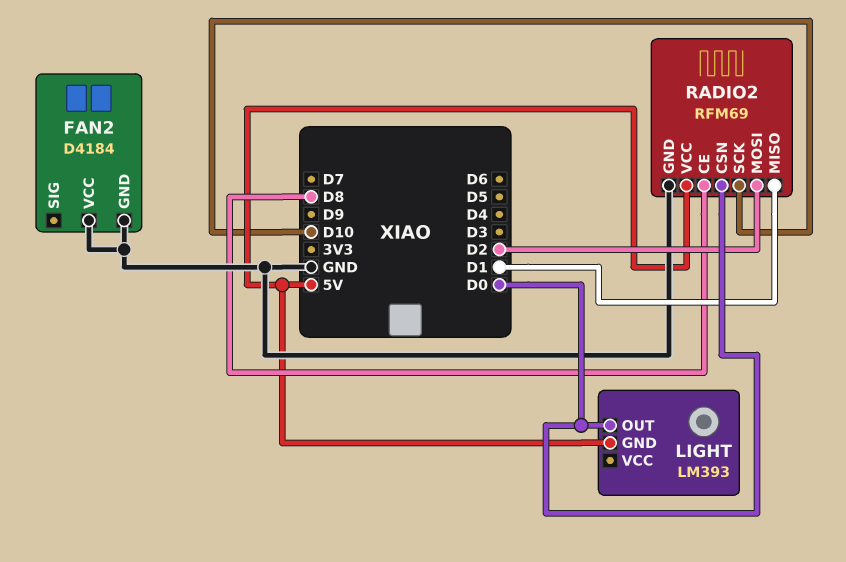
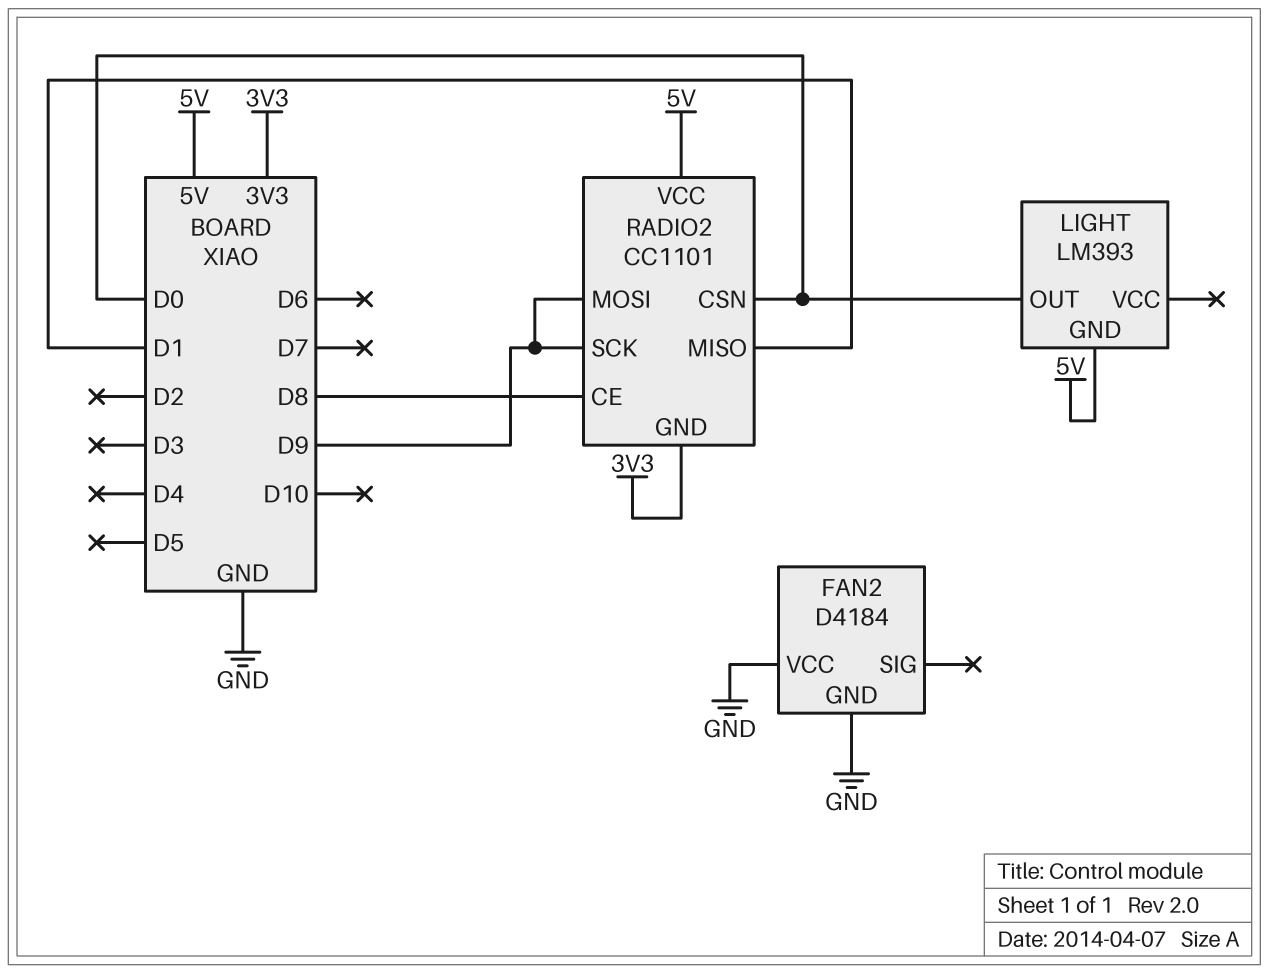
RADIO2: RFM69 -> CC1101
RADIO2 pin GND: GND -> 3V3
RADIO2 pin MOSI: D2 -> D9
RADIO2 pin SCK: D10 -> D9

